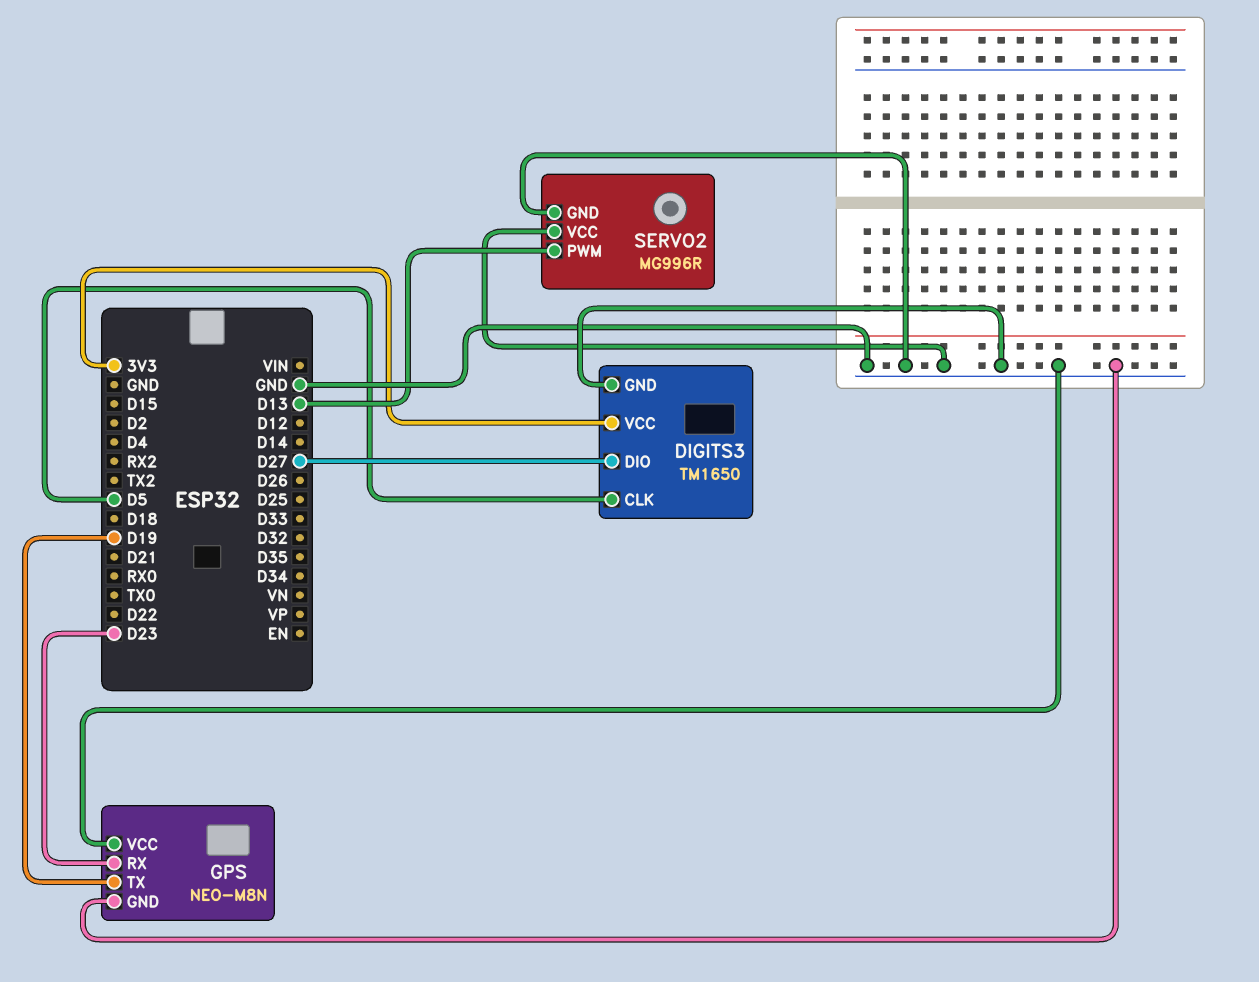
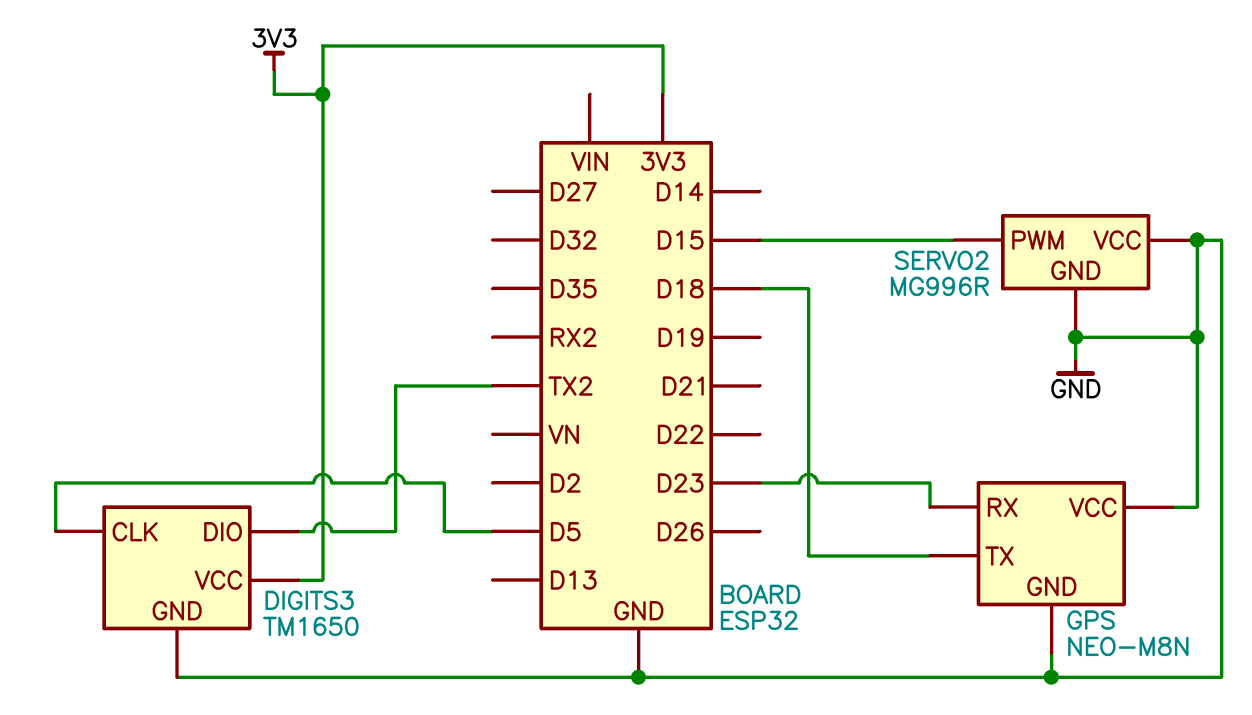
DIGITS3 pin DIO: D27 -> TX2
GPS pin TX: D19 -> D18
SERVO2 pin PWM: D13 -> D15

